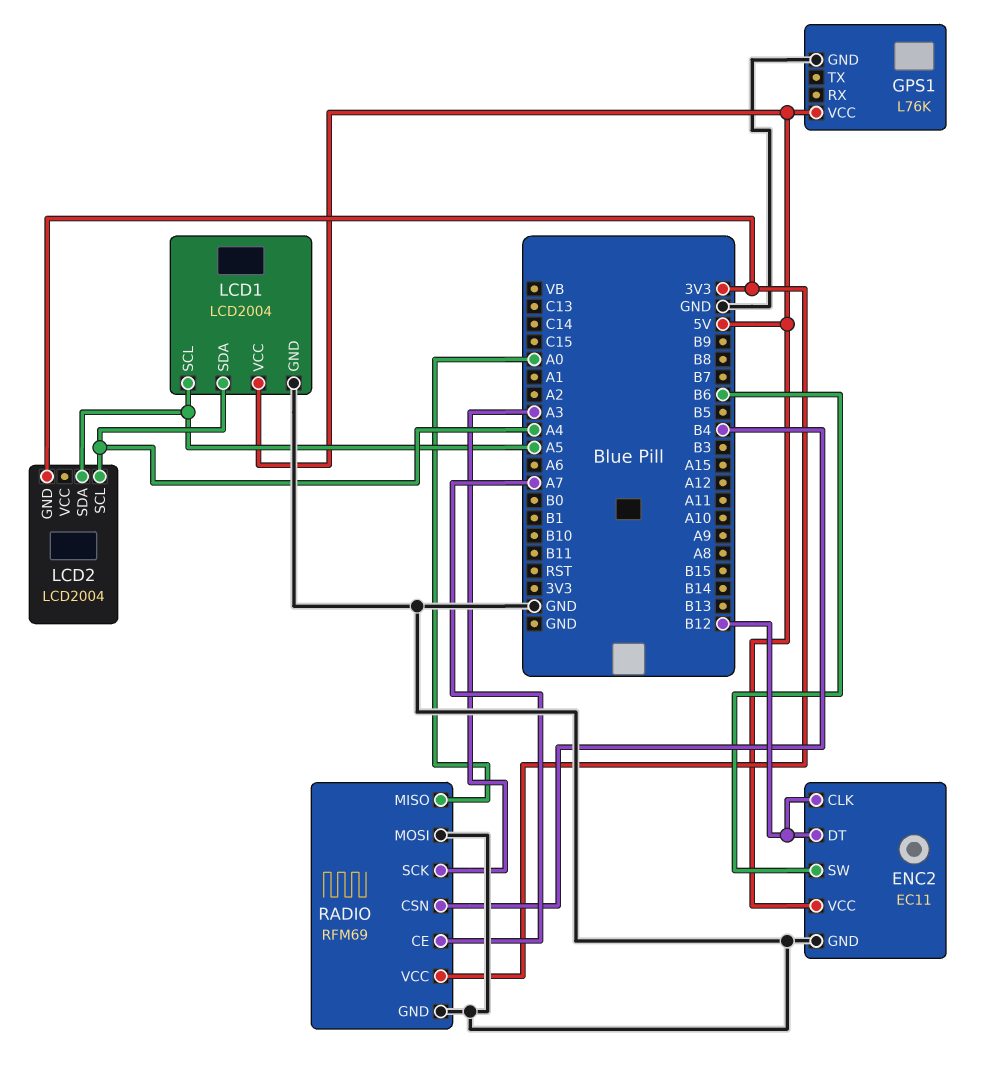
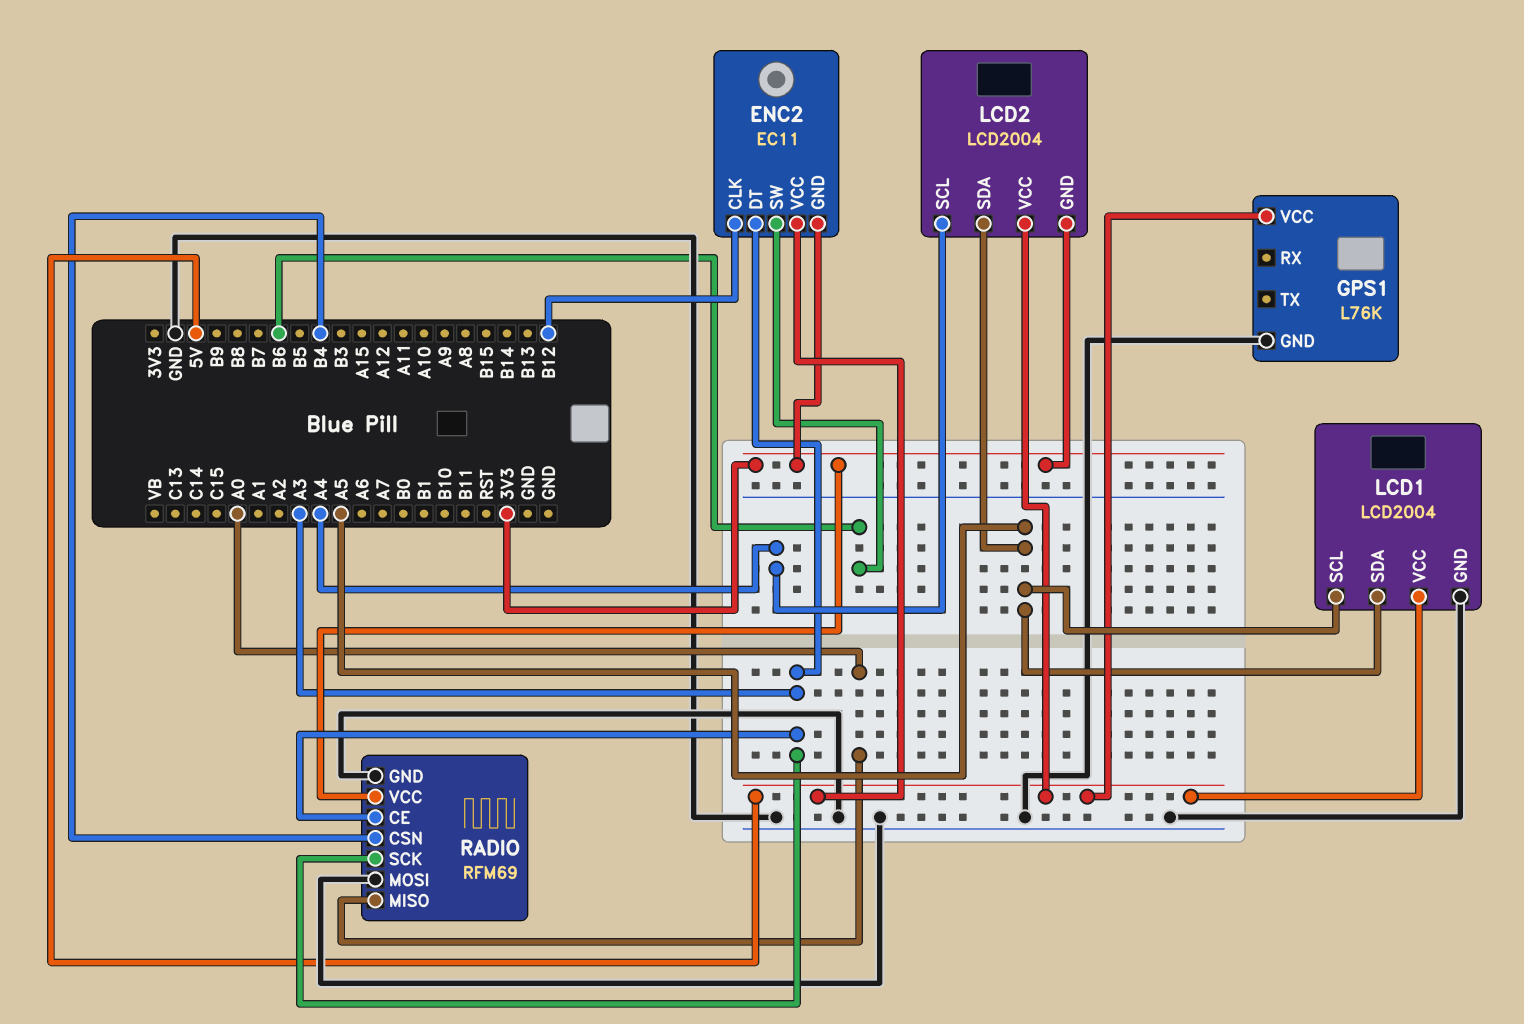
ENC2 pin DT: B12 -> A3
ENC2 pin GND: GND -> 3V3
LCD1 pin SDA: A4 -> A5
LCD2 pin VCC: none -> 5V
RADIO pin CE: A7 -> A3

